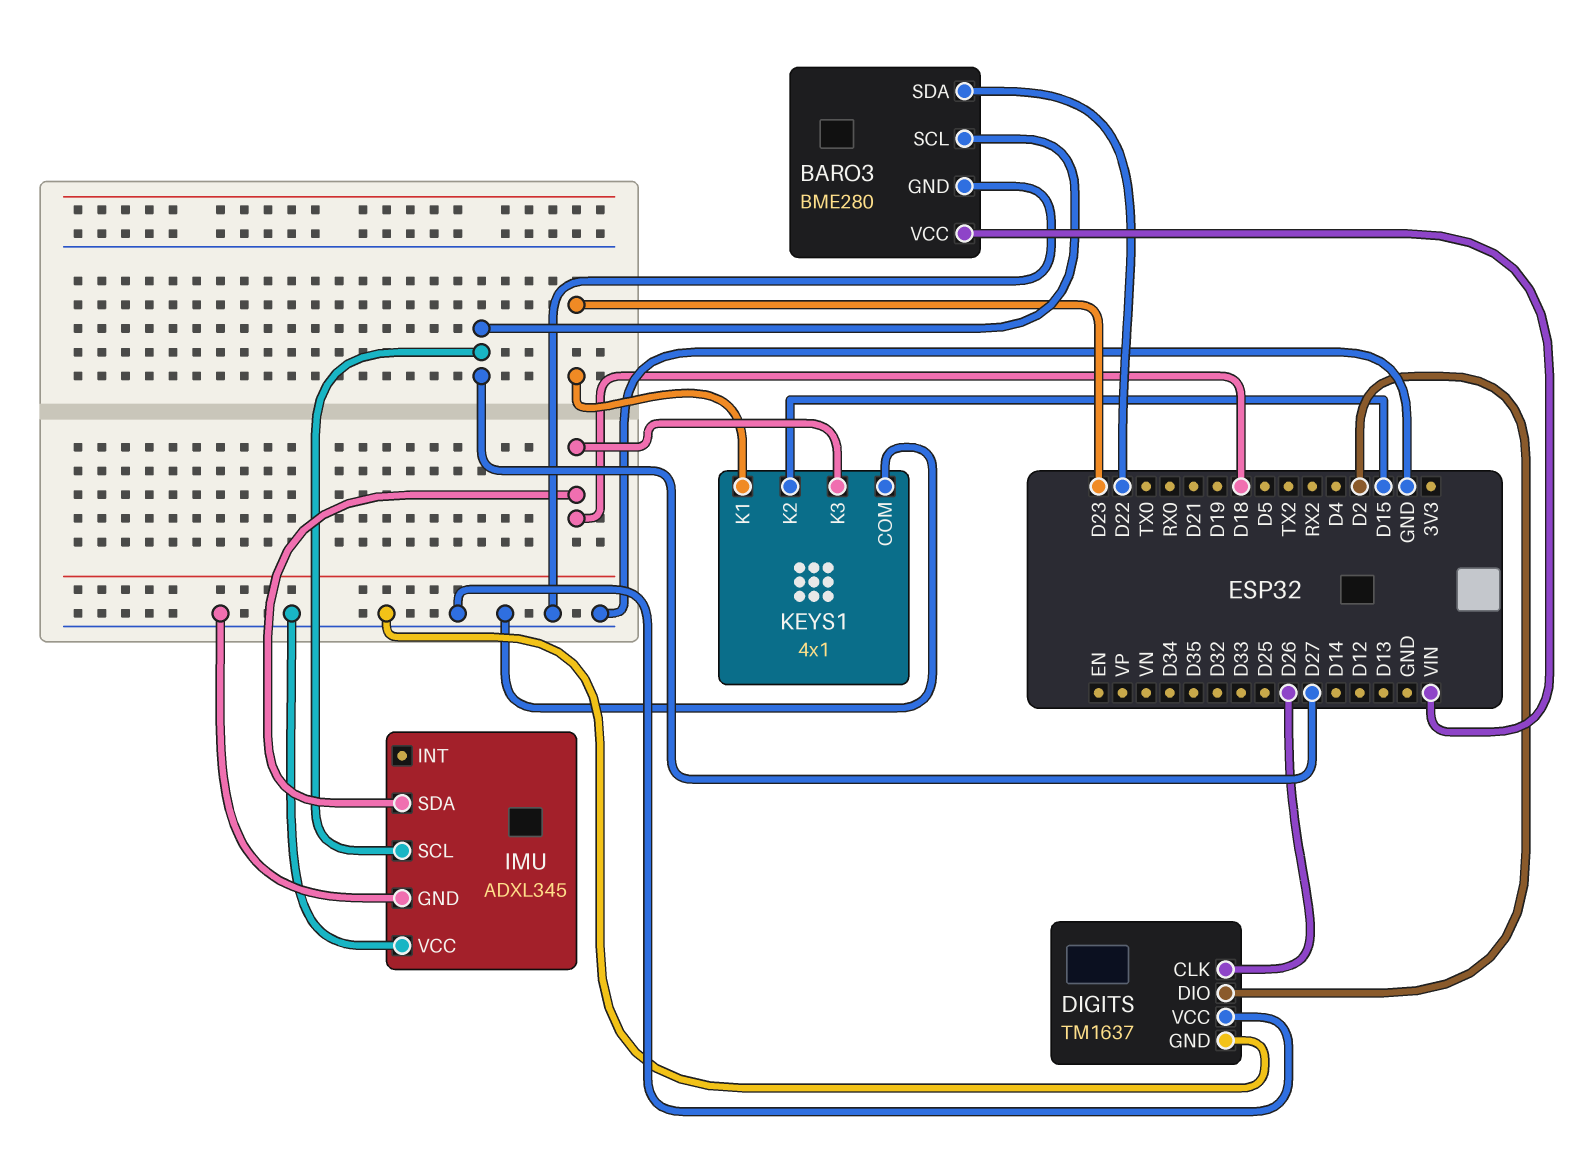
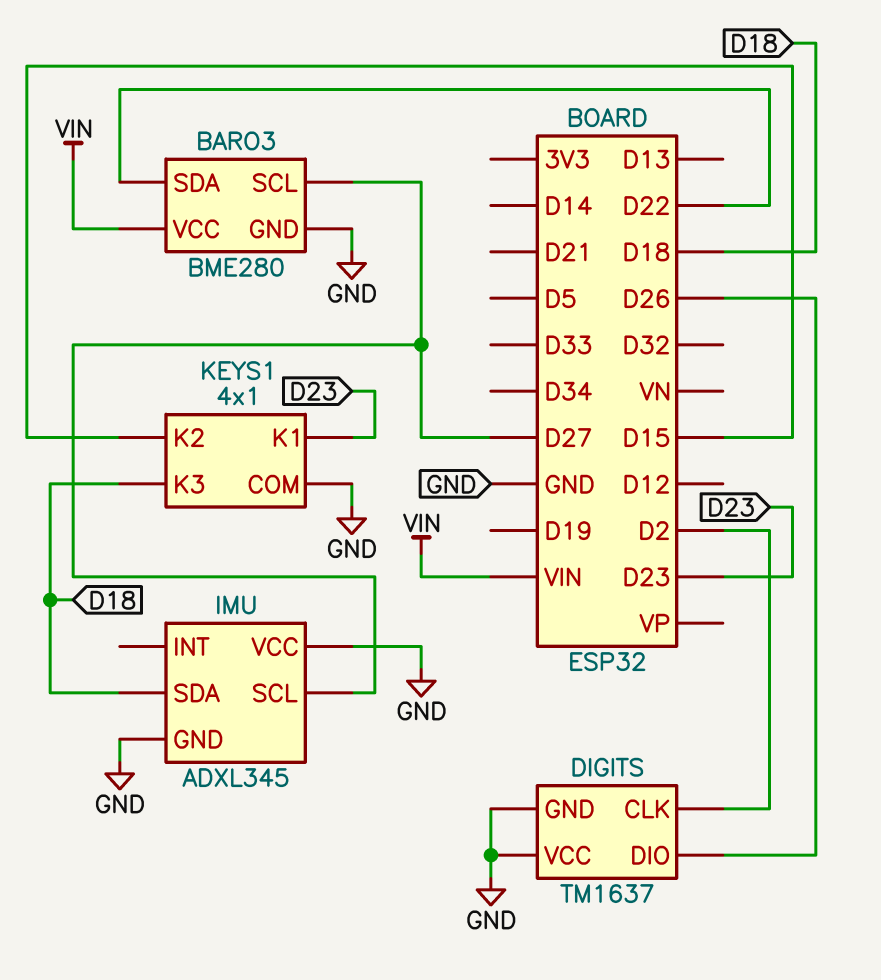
DIGITS pin CLK: D26 -> D2
DIGITS pin DIO: D2 -> D26

